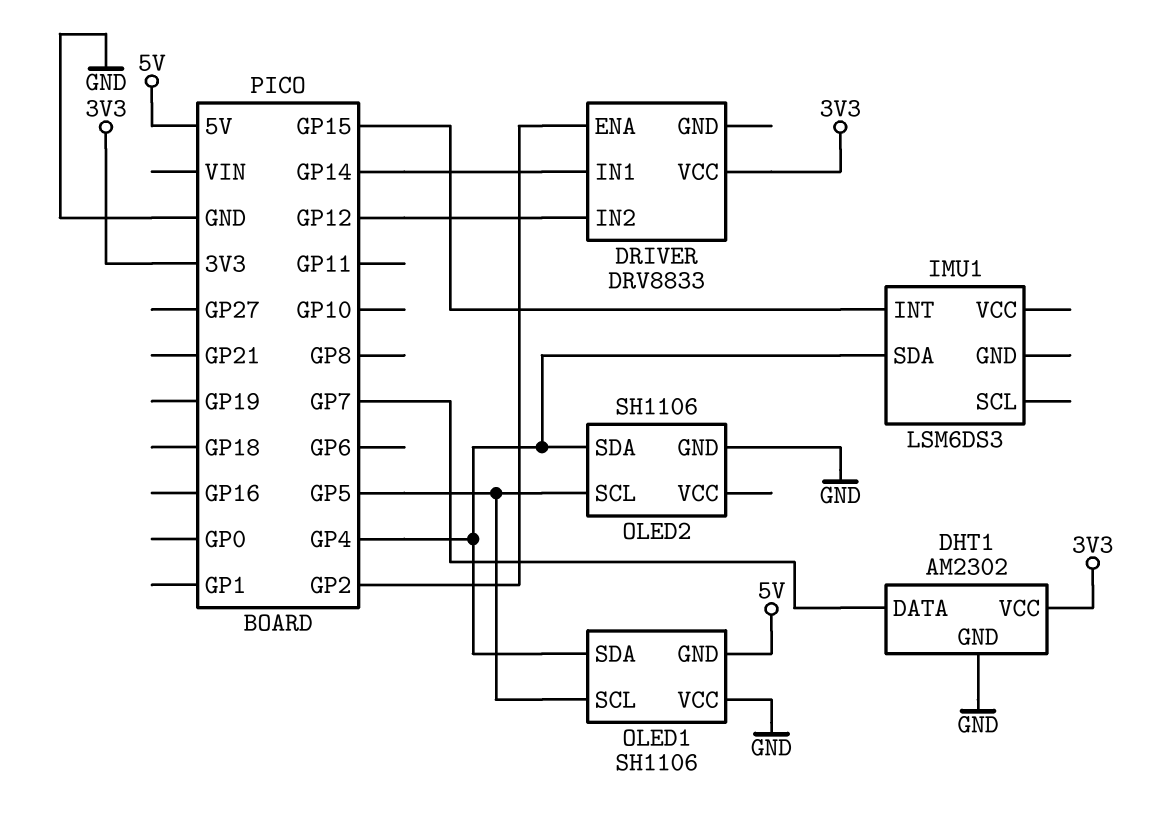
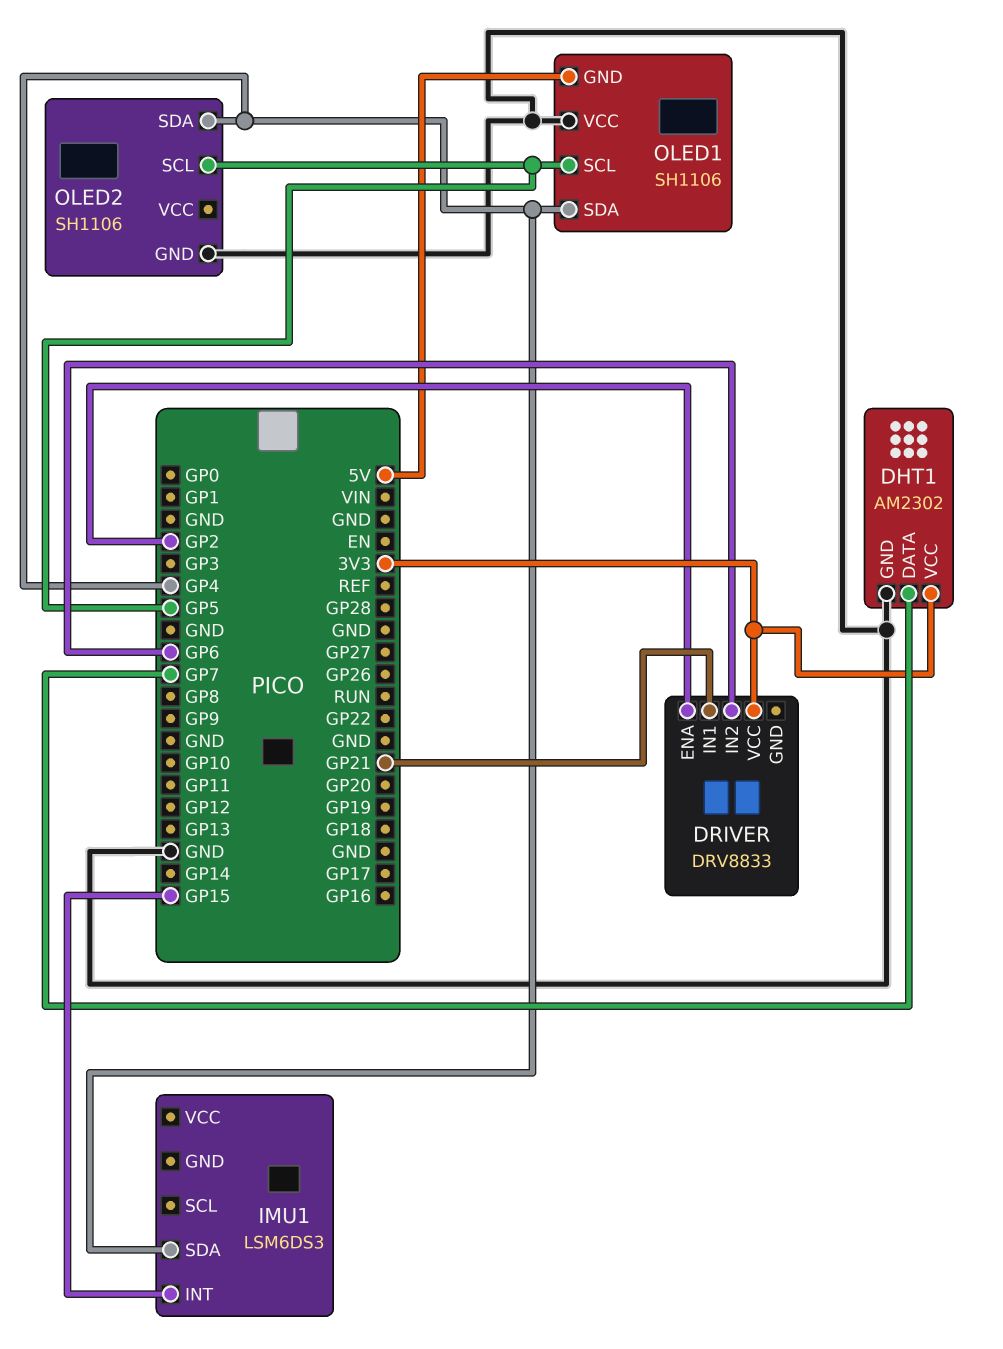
DRIVER pin IN1: GP14 -> GP21
DRIVER pin IN2: GP12 -> GP6

